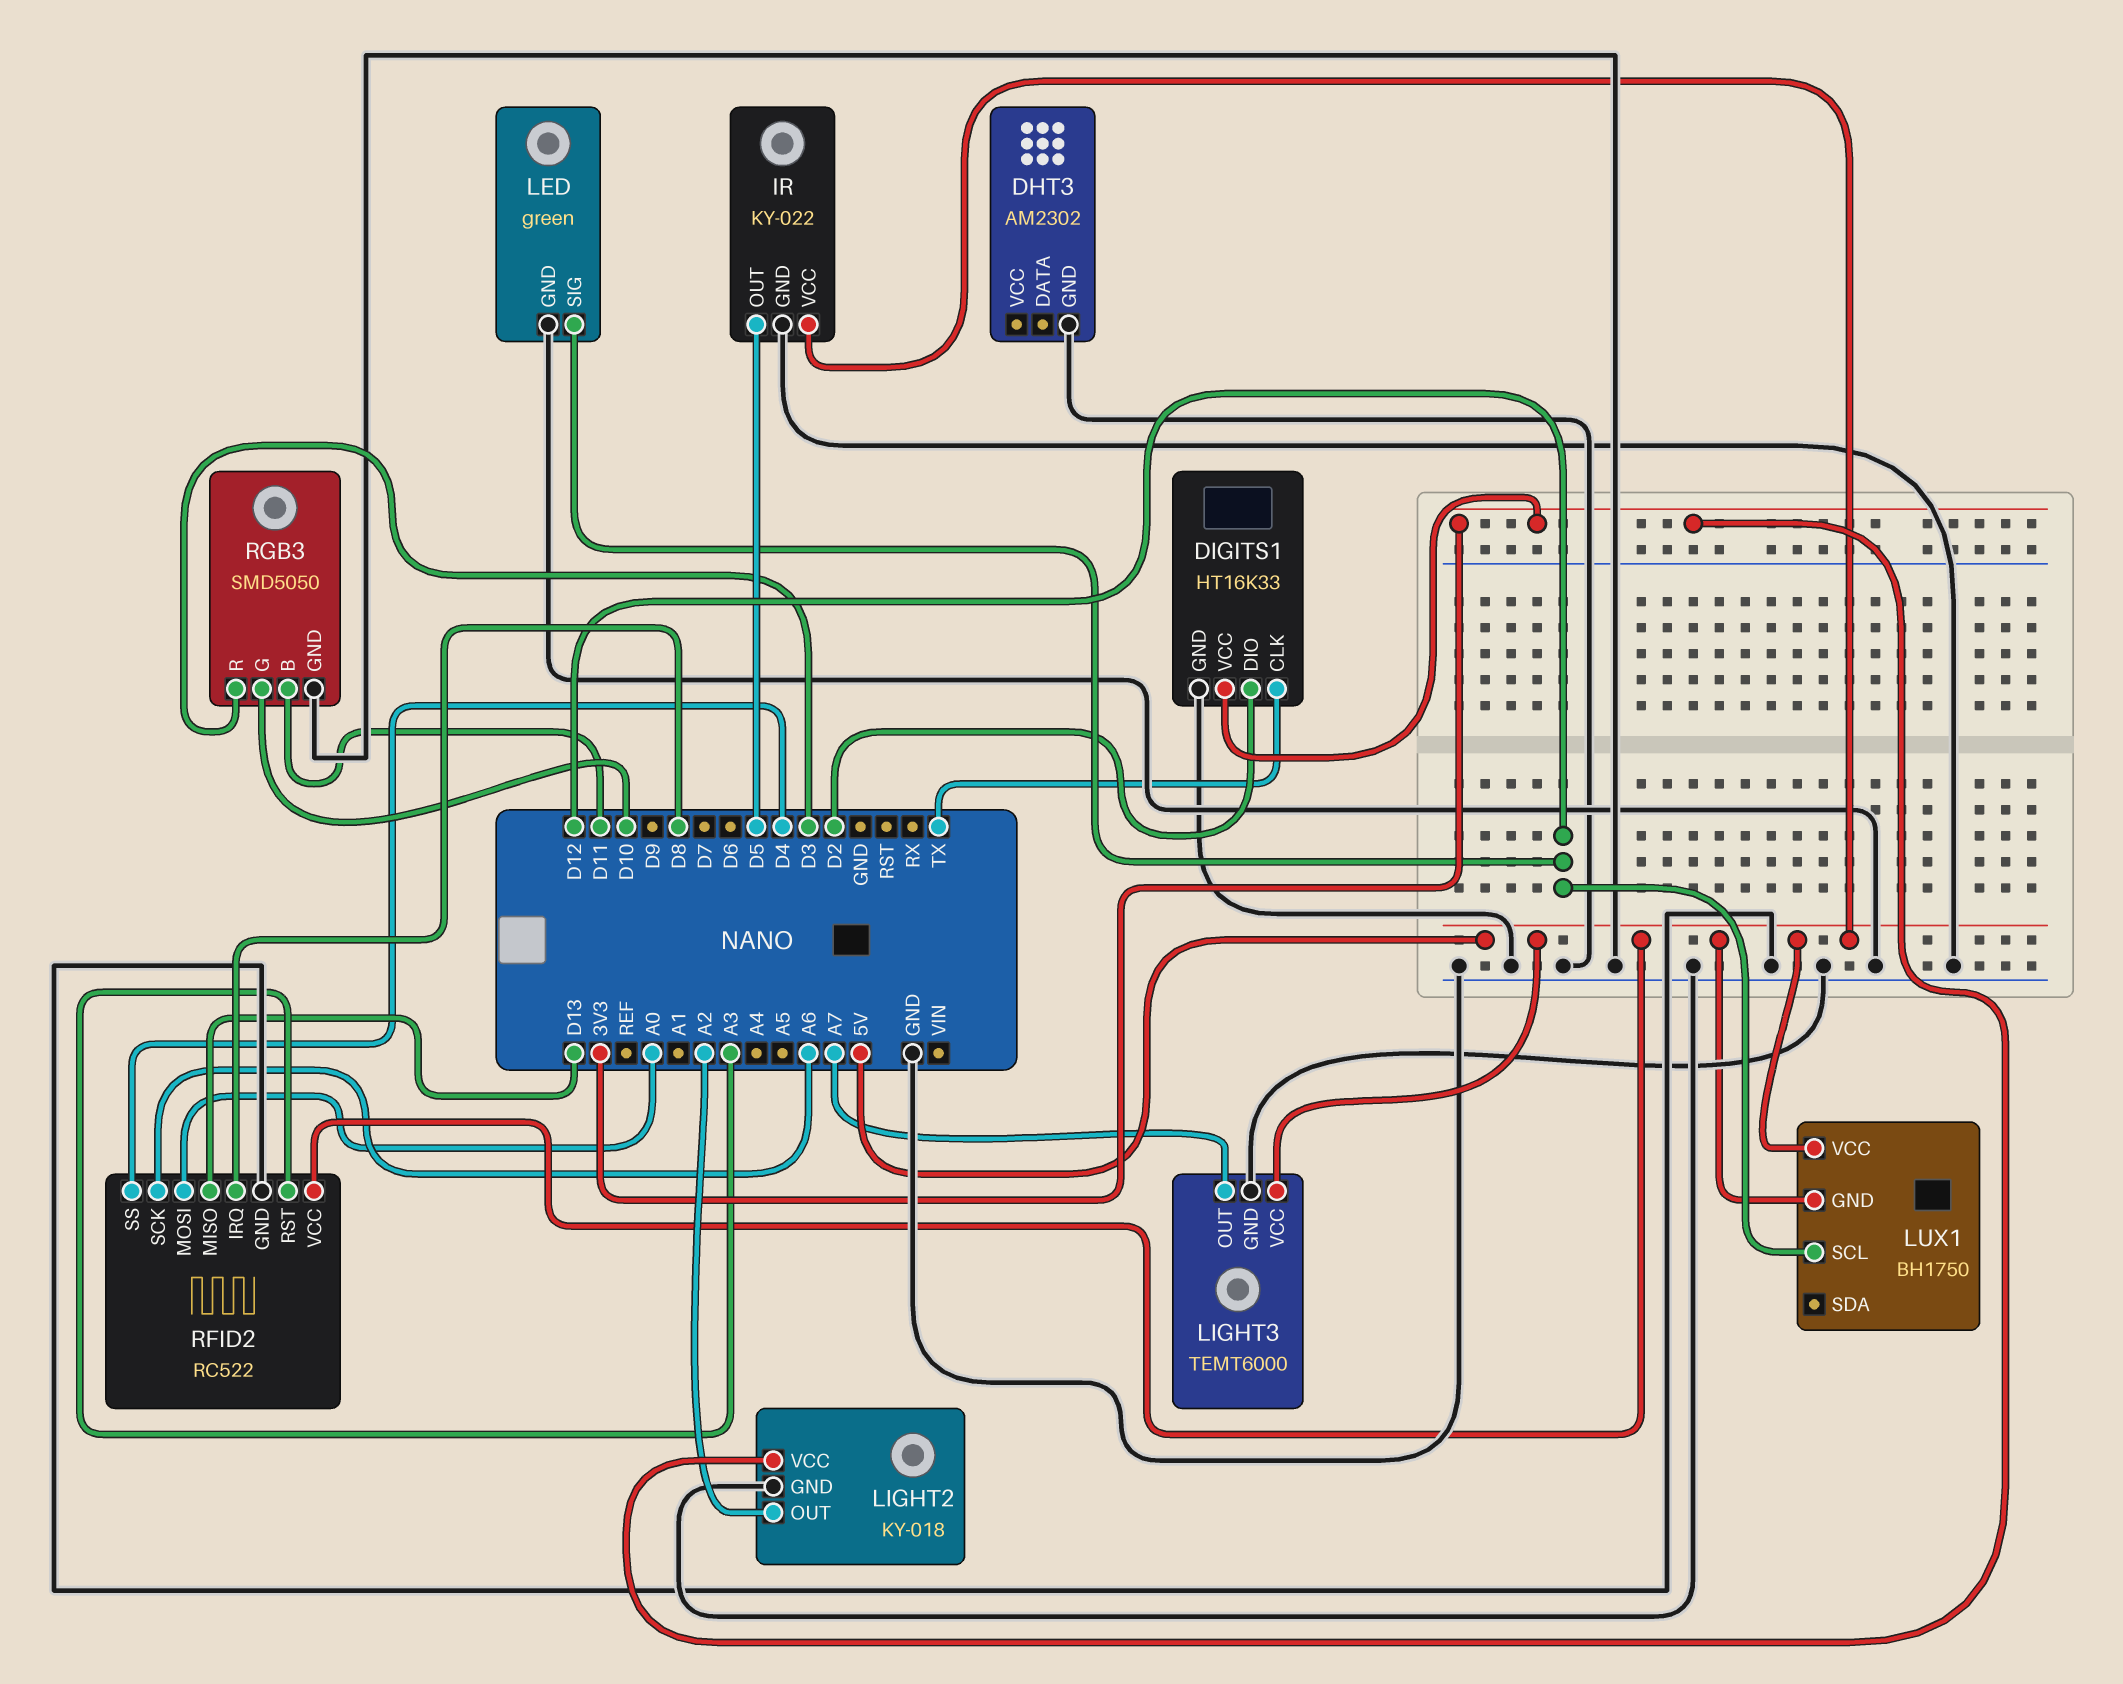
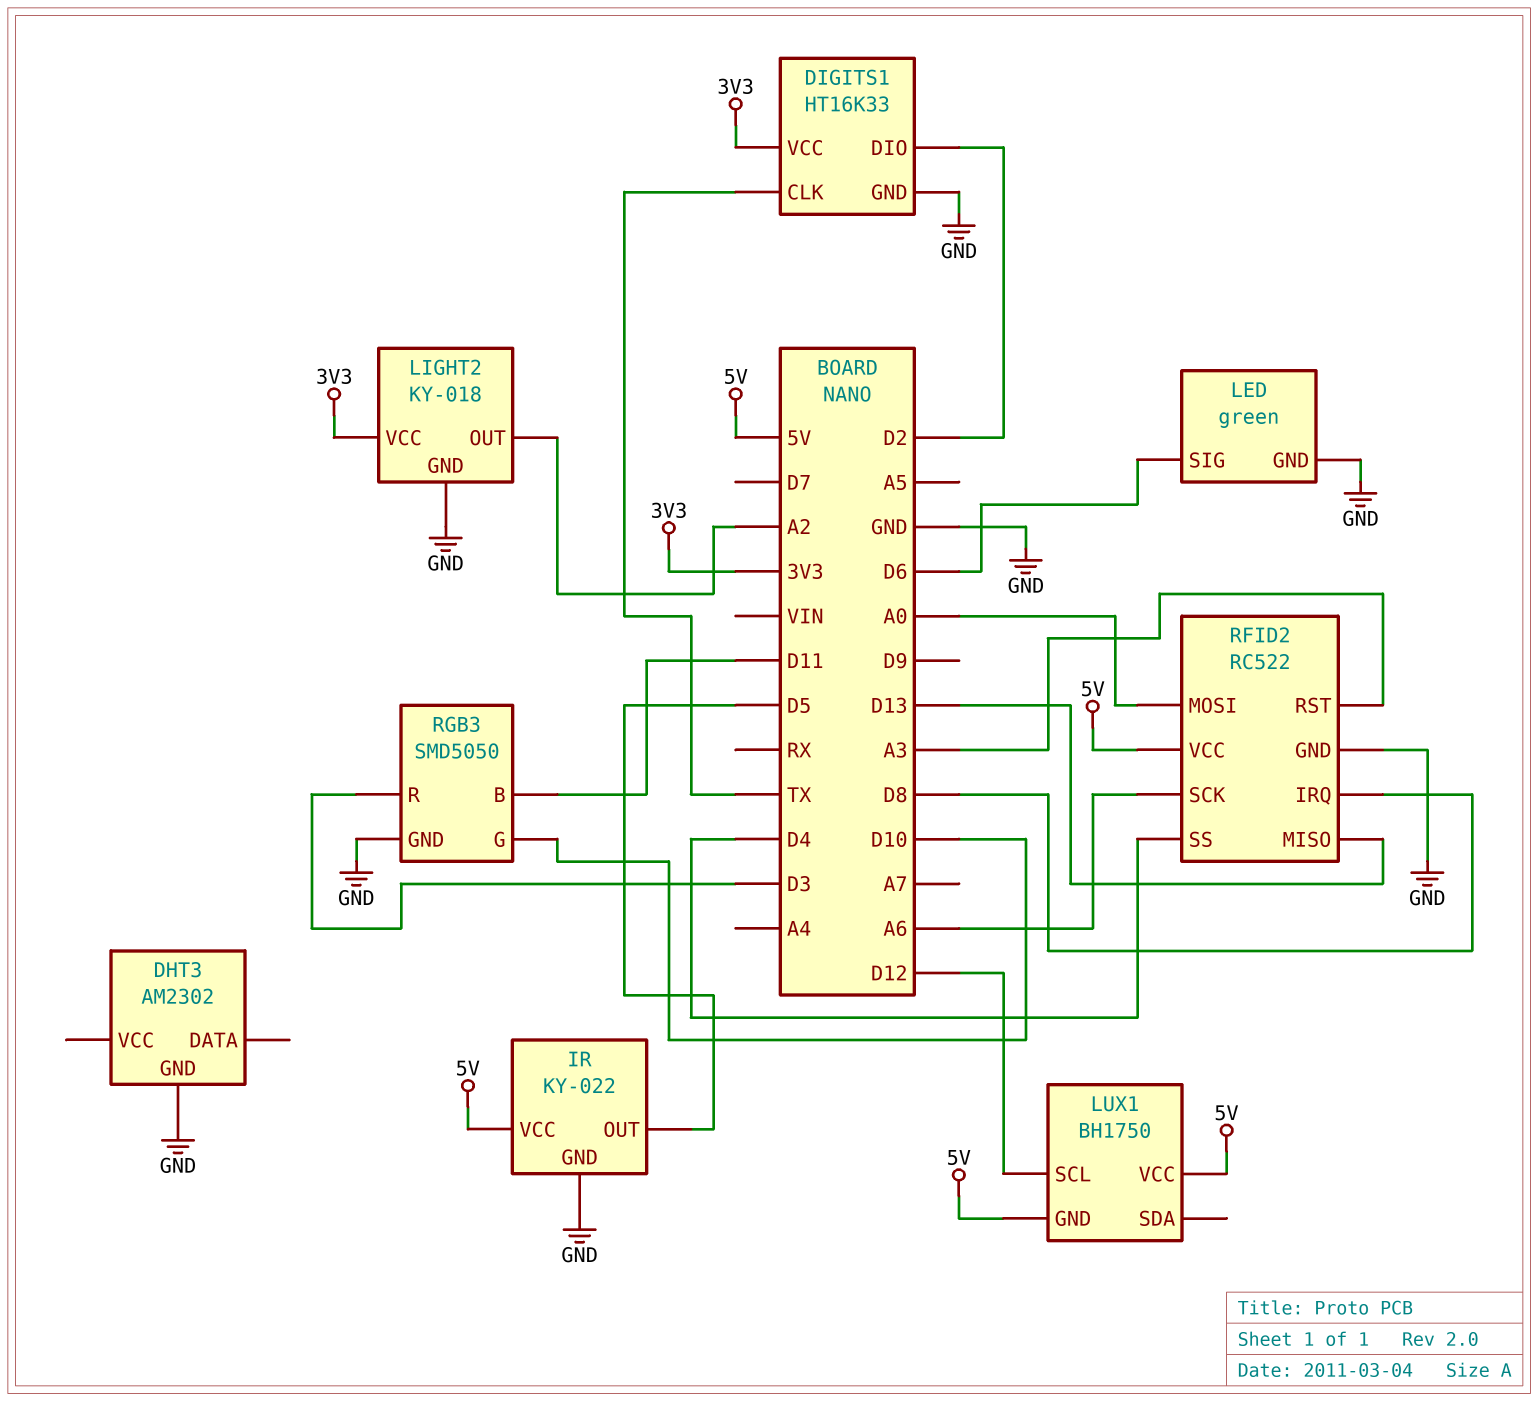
LED pin SIG: D12 -> D6
LIGHT3: TEMT6000 -> none
LIGHT3 pin GND: GND -> none
LIGHT3 pin OUT: A7 -> none
LIGHT3 pin VCC: 5V -> none

